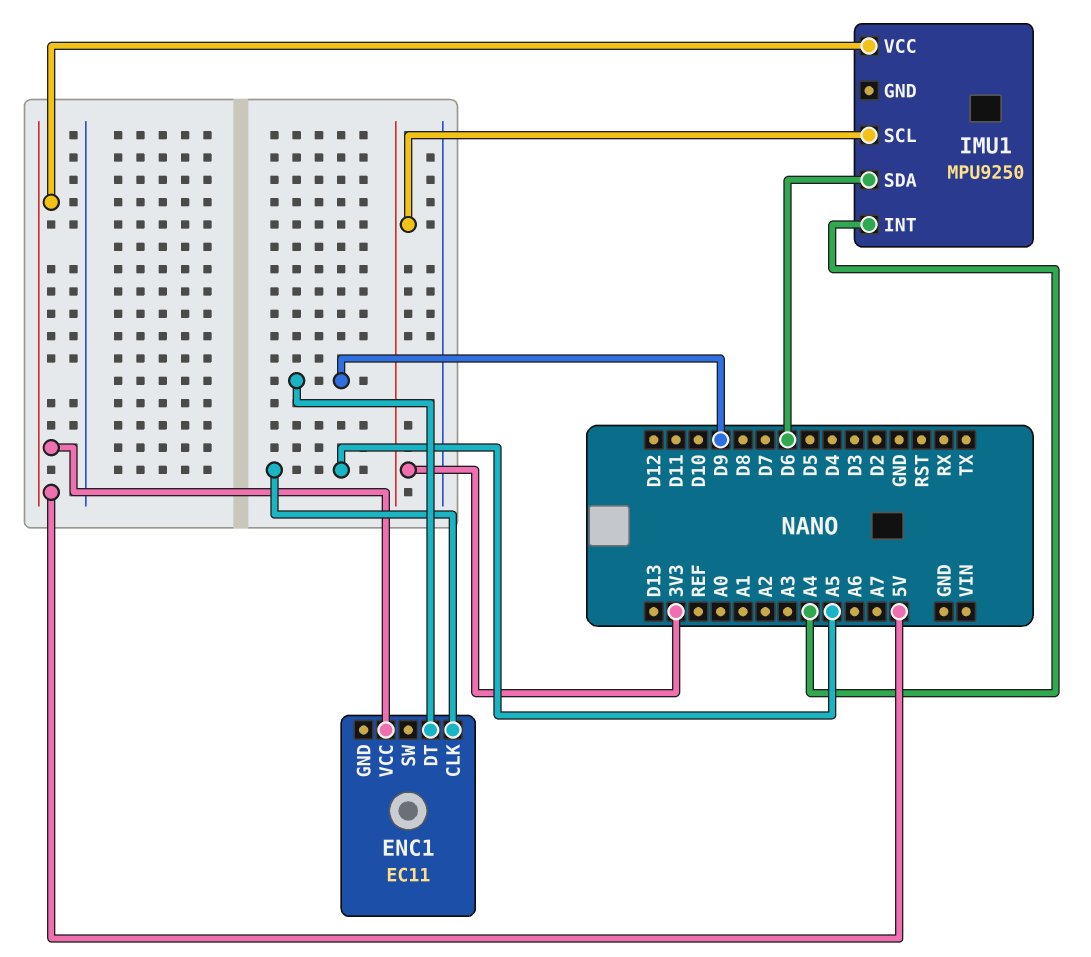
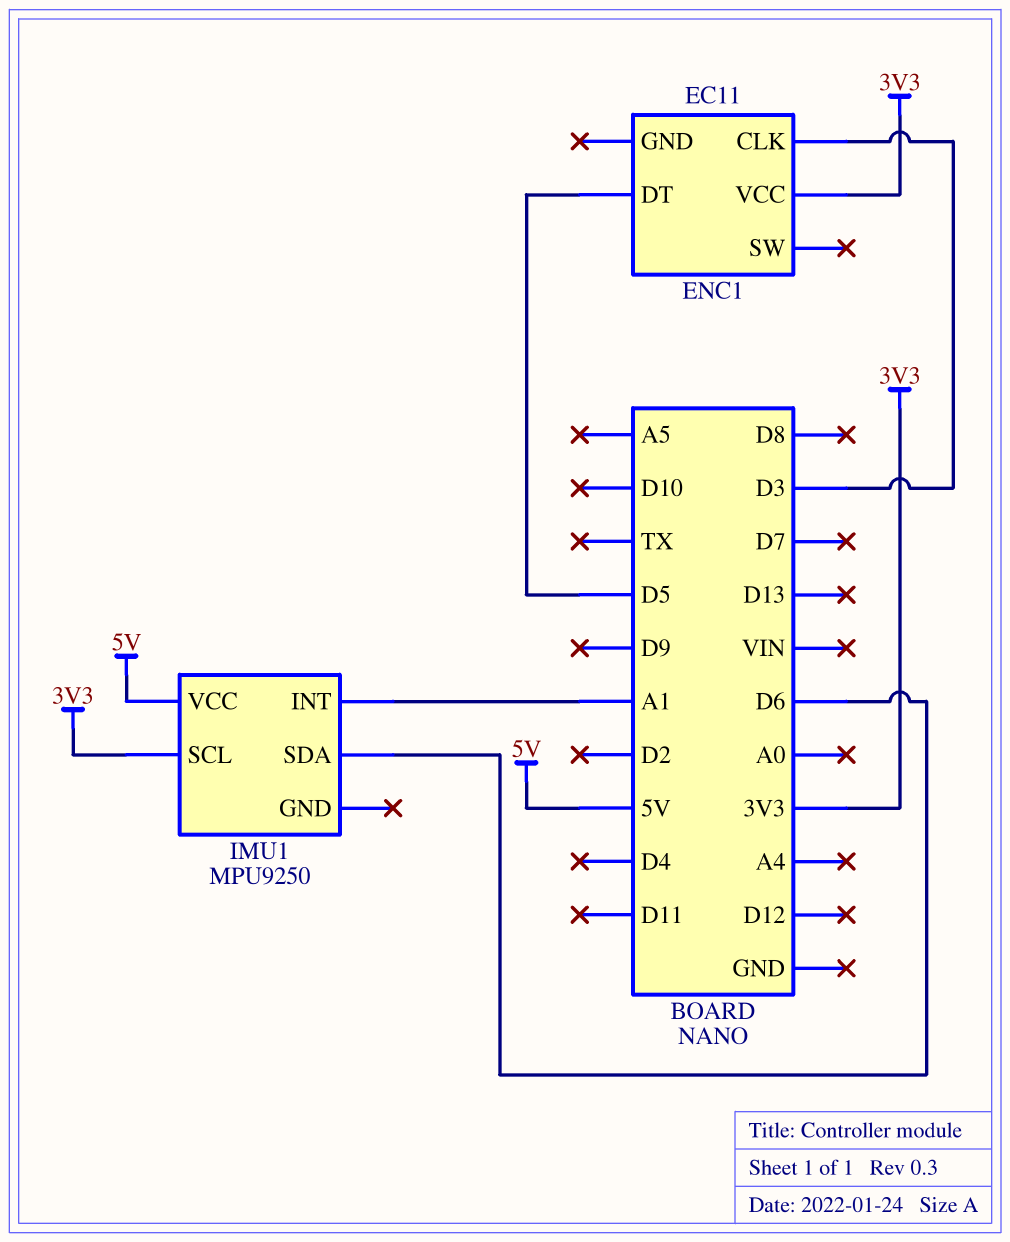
ENC1 pin CLK: A5 -> D3
ENC1 pin DT: D9 -> D5
ENC1 pin VCC: 5V -> 3V3
IMU1 pin INT: A4 -> A1

